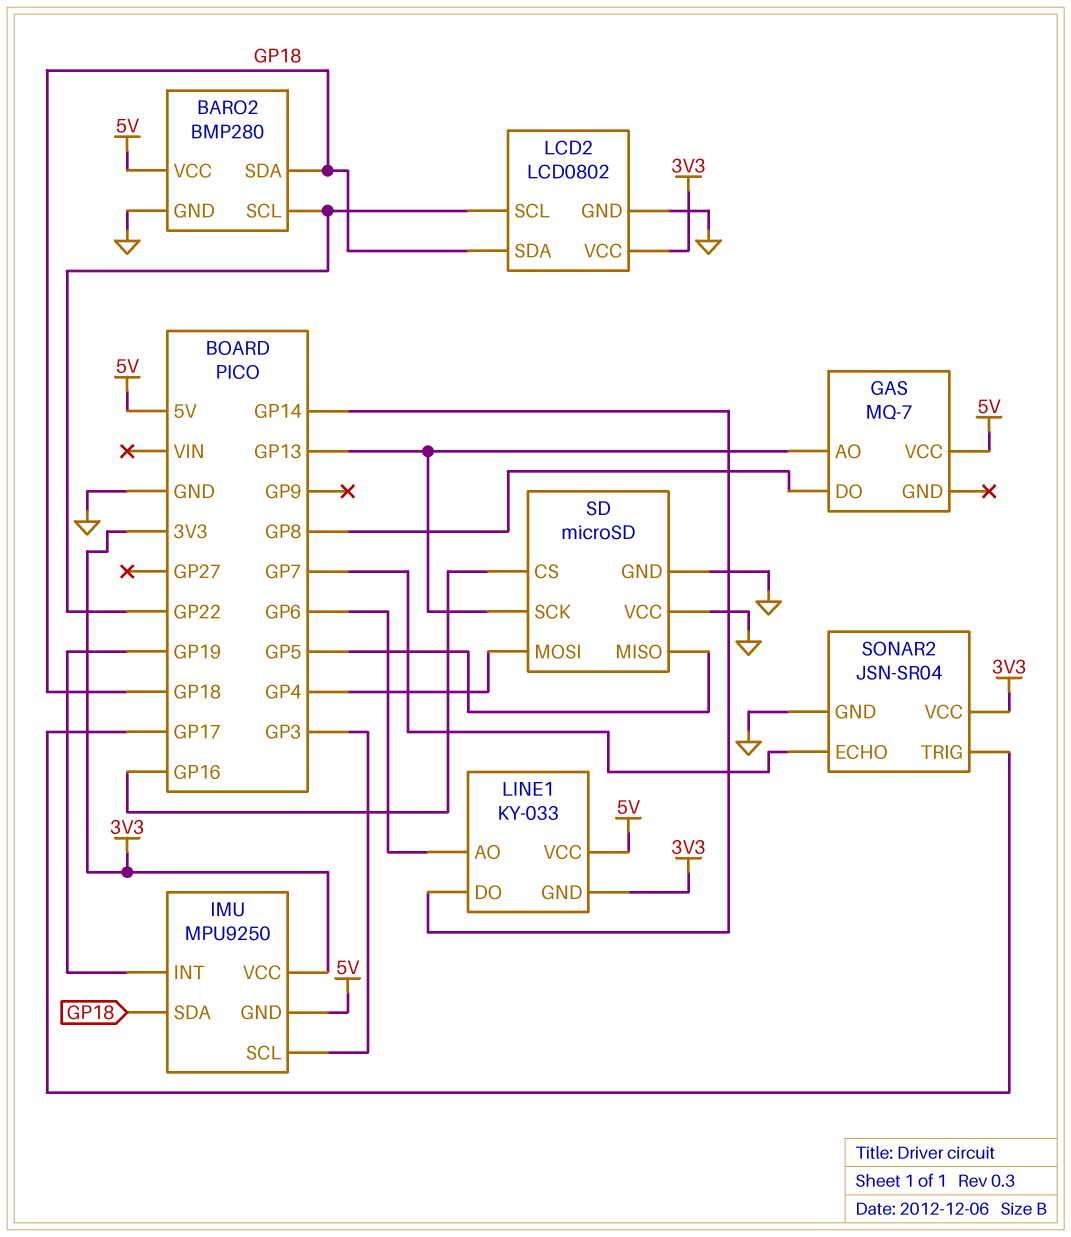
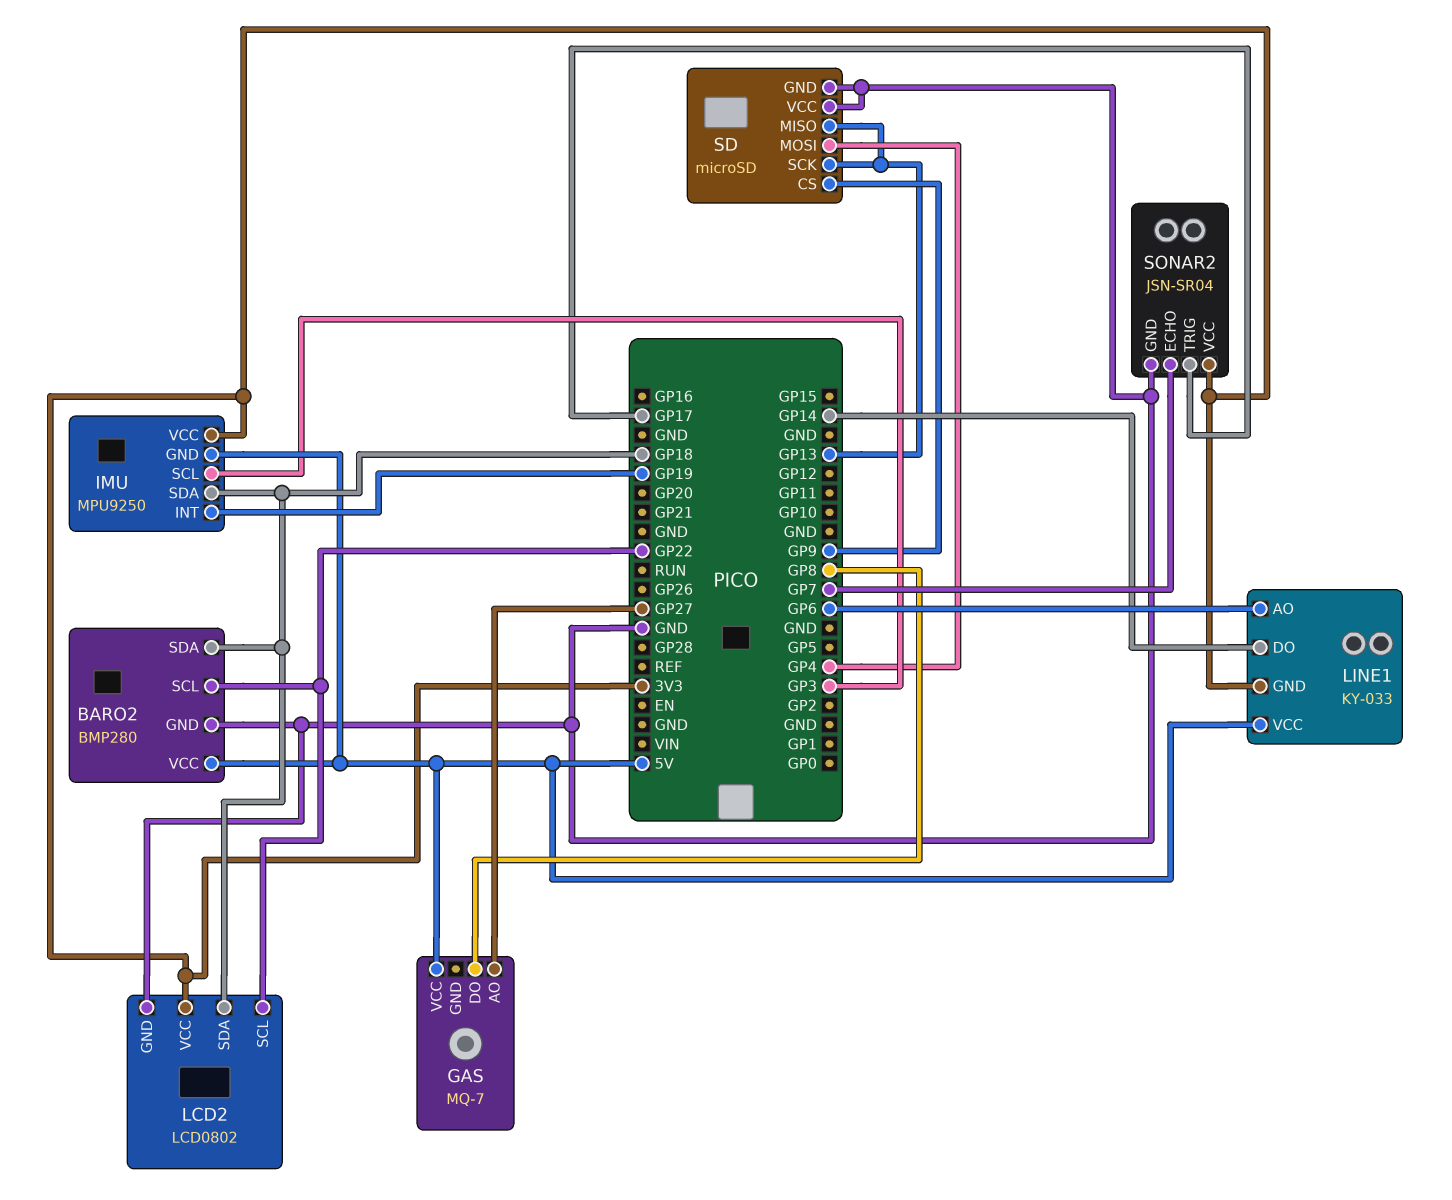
GAS pin AO: GP13 -> GP27
SD pin CS: GP16 -> GP9
SD pin MISO: GP5 -> GP13

